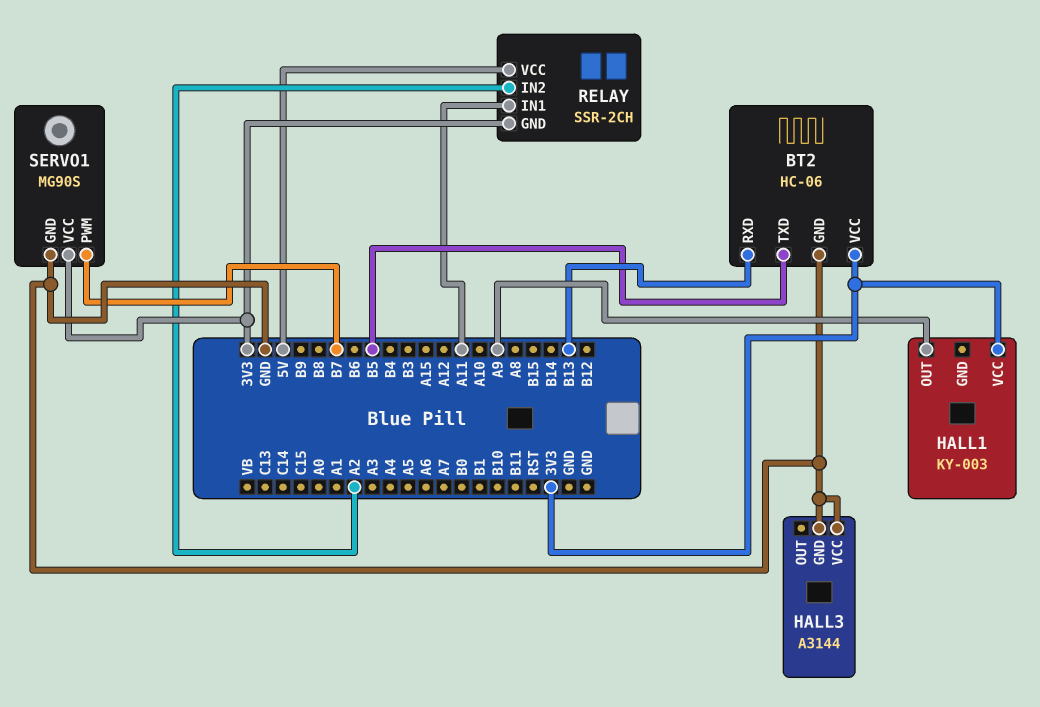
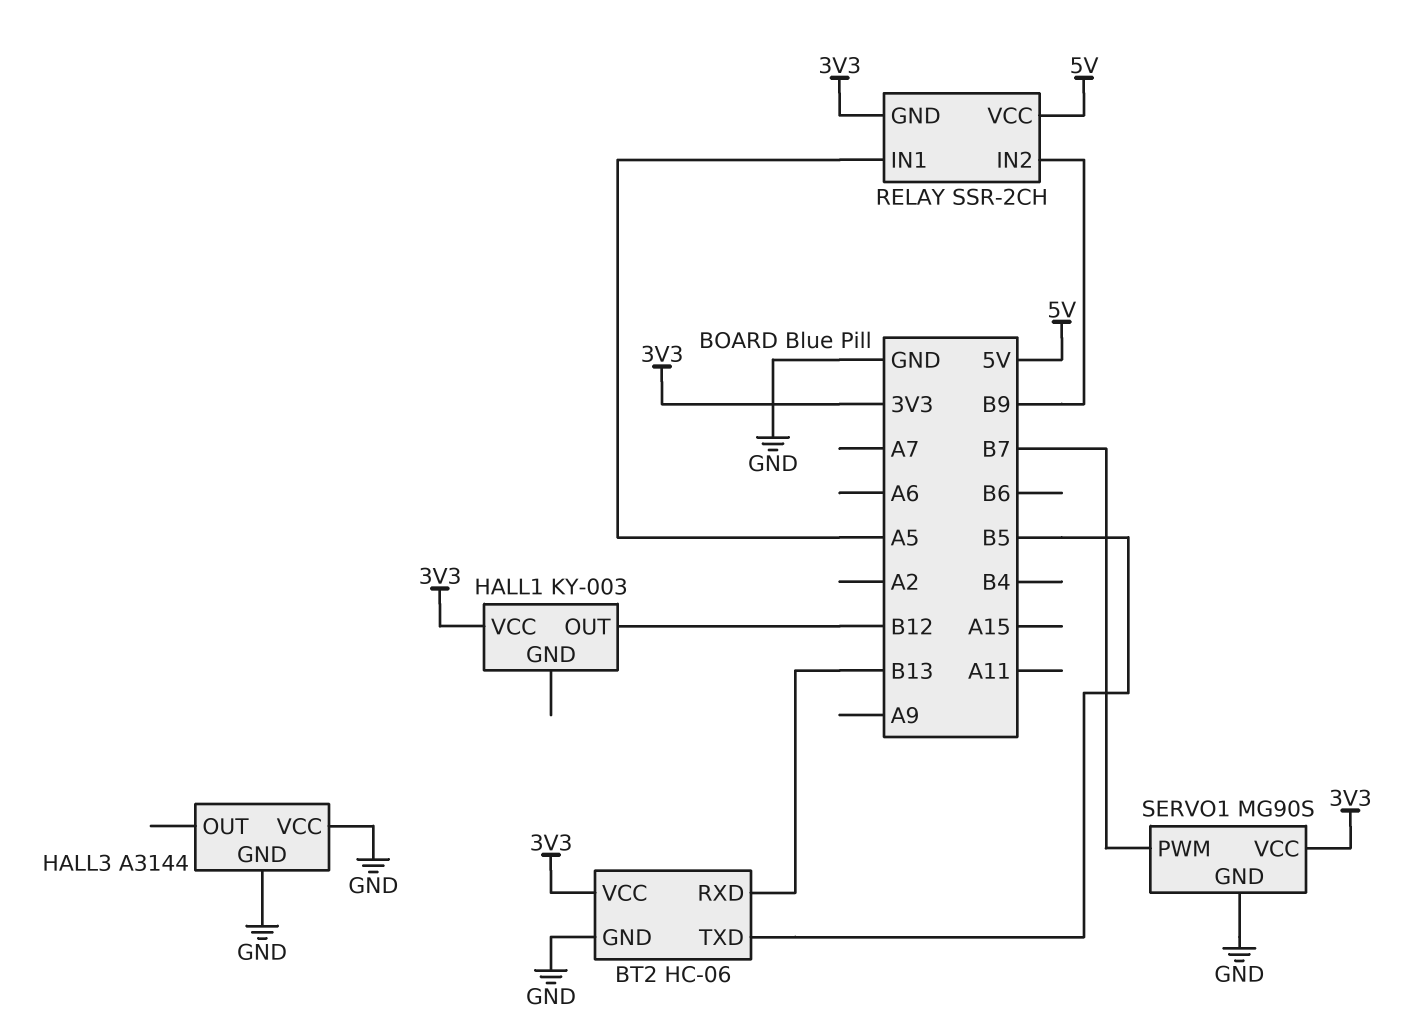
HALL1 pin OUT: A9 -> B12
RELAY pin IN1: A11 -> A5
RELAY pin IN2: A2 -> B9

